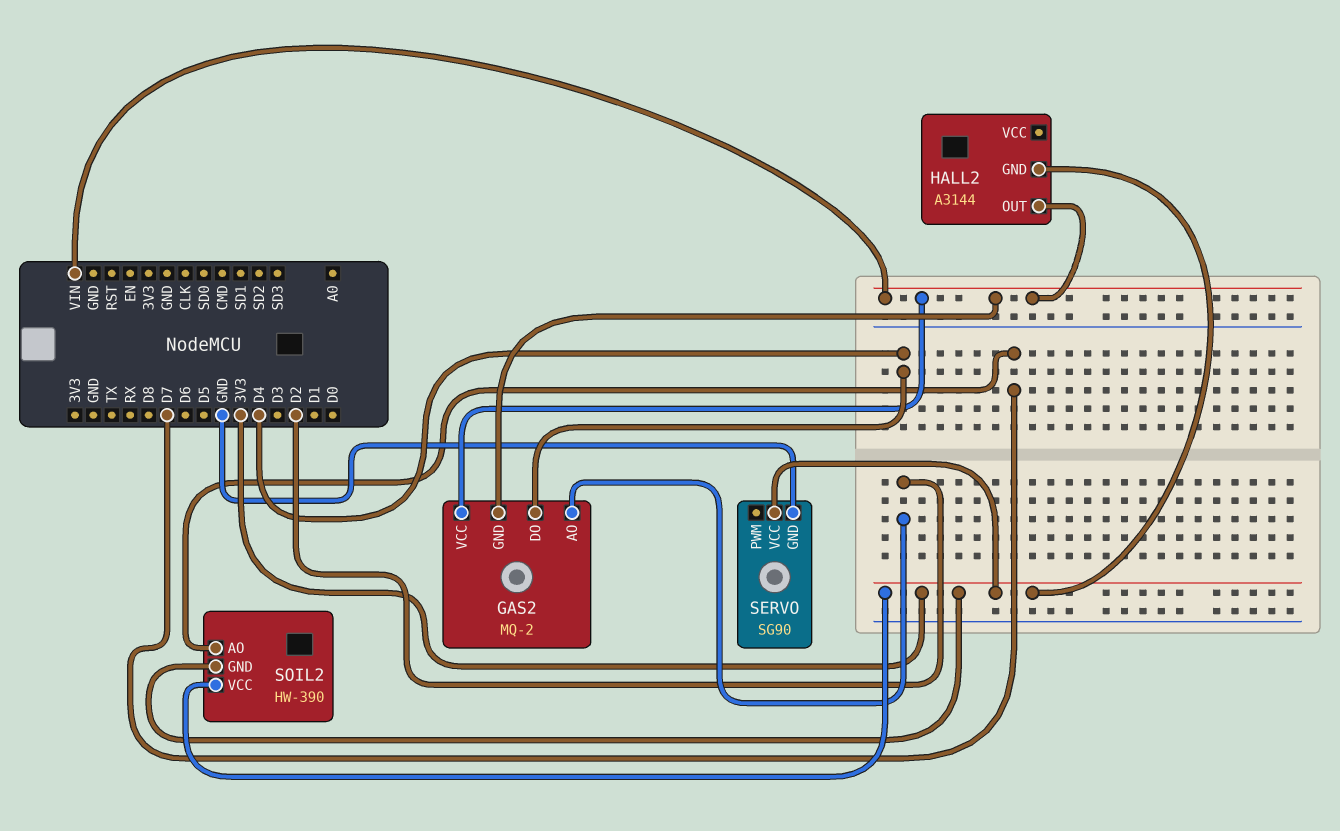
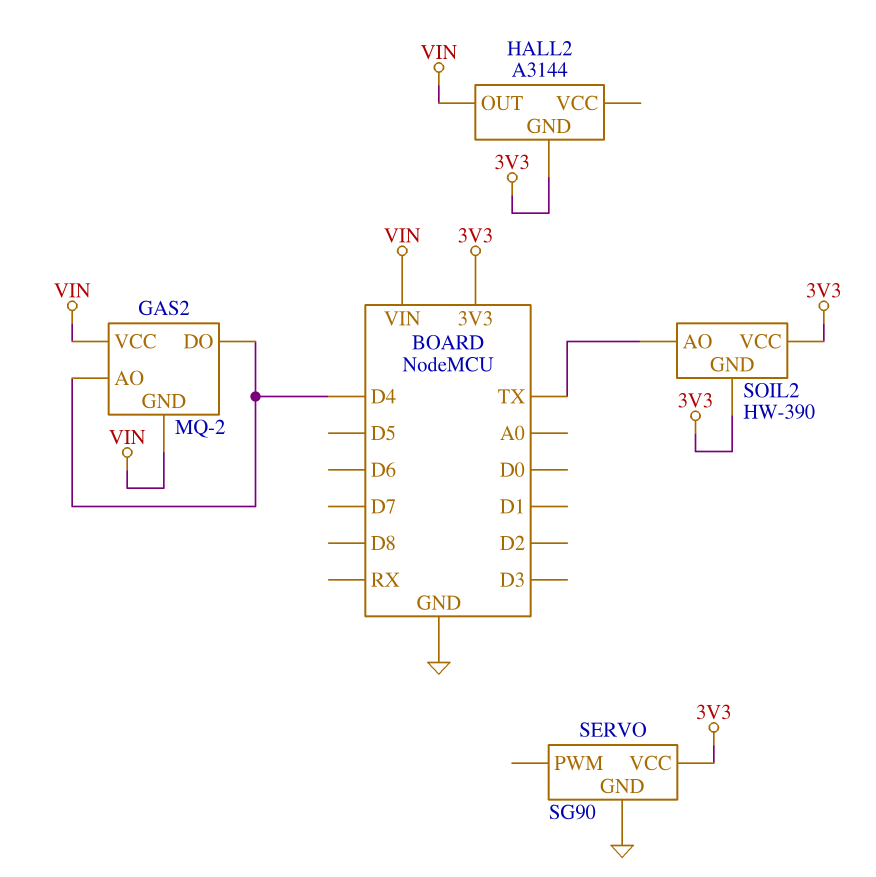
GAS2 pin AO: D2 -> D4
SOIL2 pin AO: D7 -> TX

